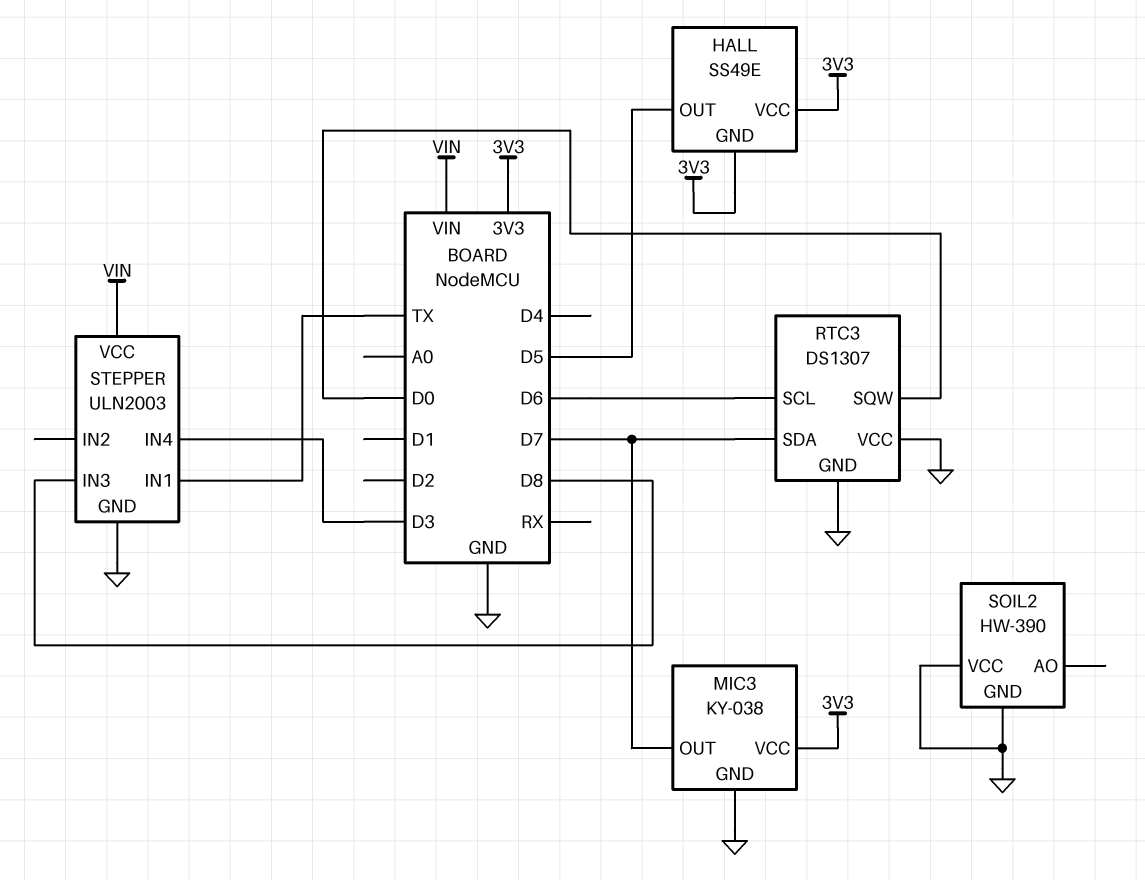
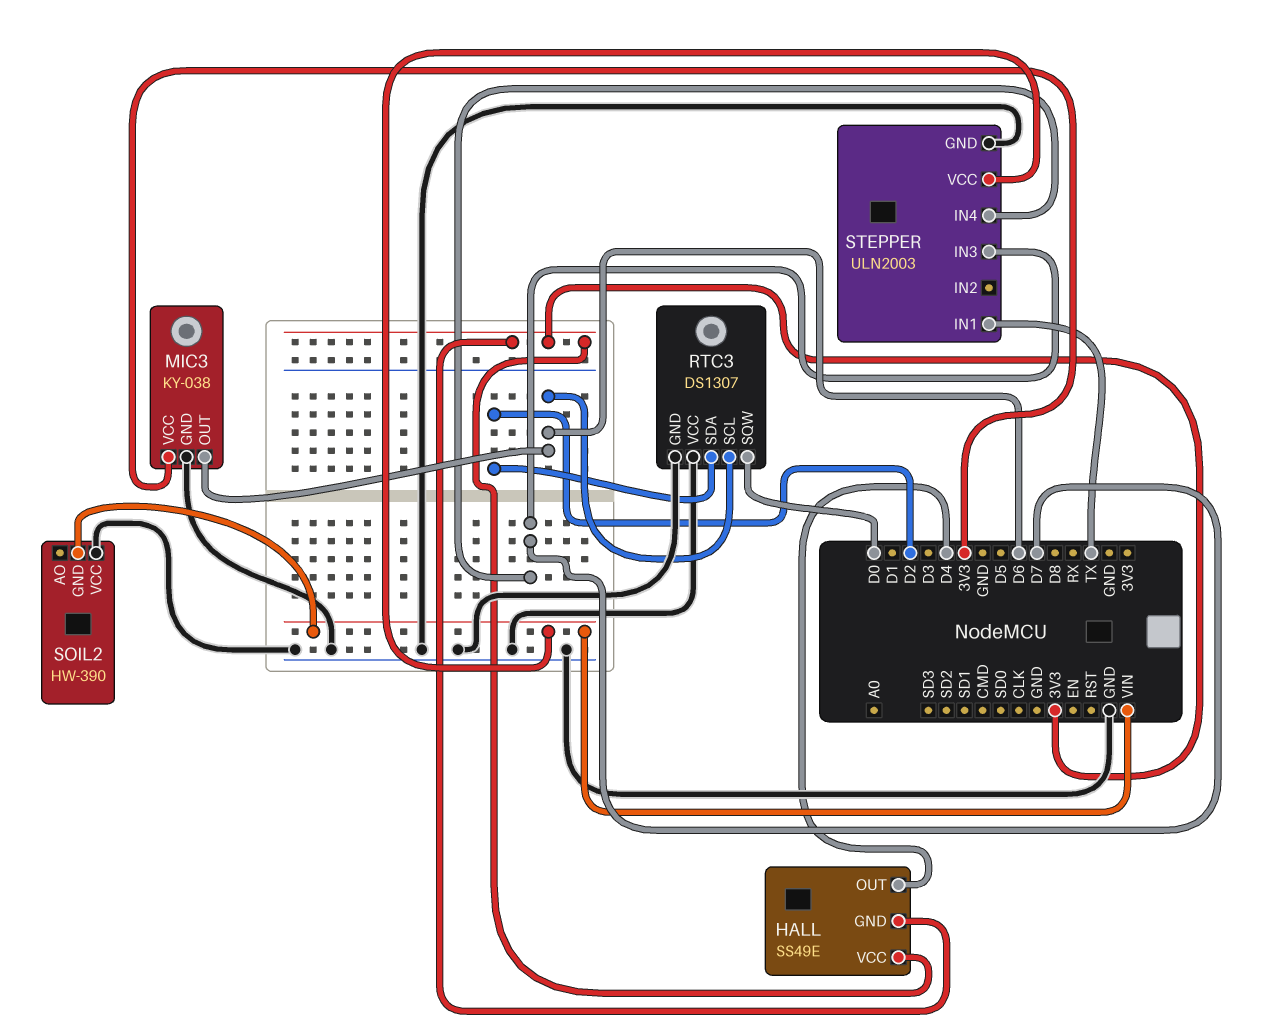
HALL pin OUT: D5 -> D4
MIC3 pin OUT: D7 -> D6
RTC3 pin SDA: D7 -> D2
SOIL2 pin GND: GND -> VIN
STEPPER pin IN3: D8 -> D7
STEPPER pin IN4: D3 -> D7

